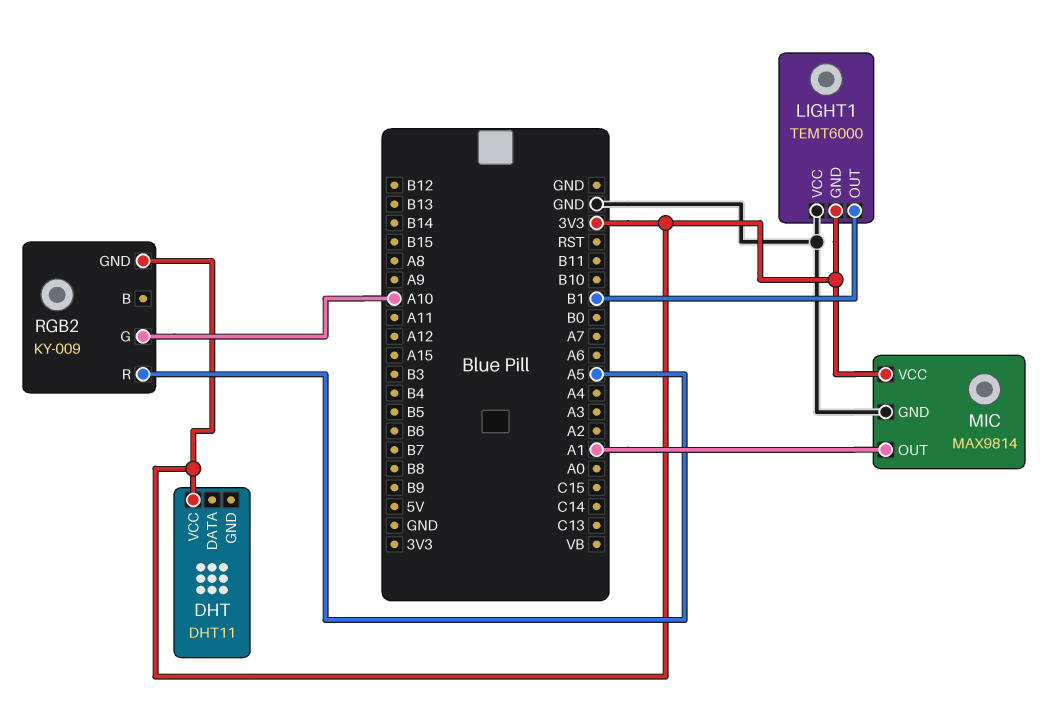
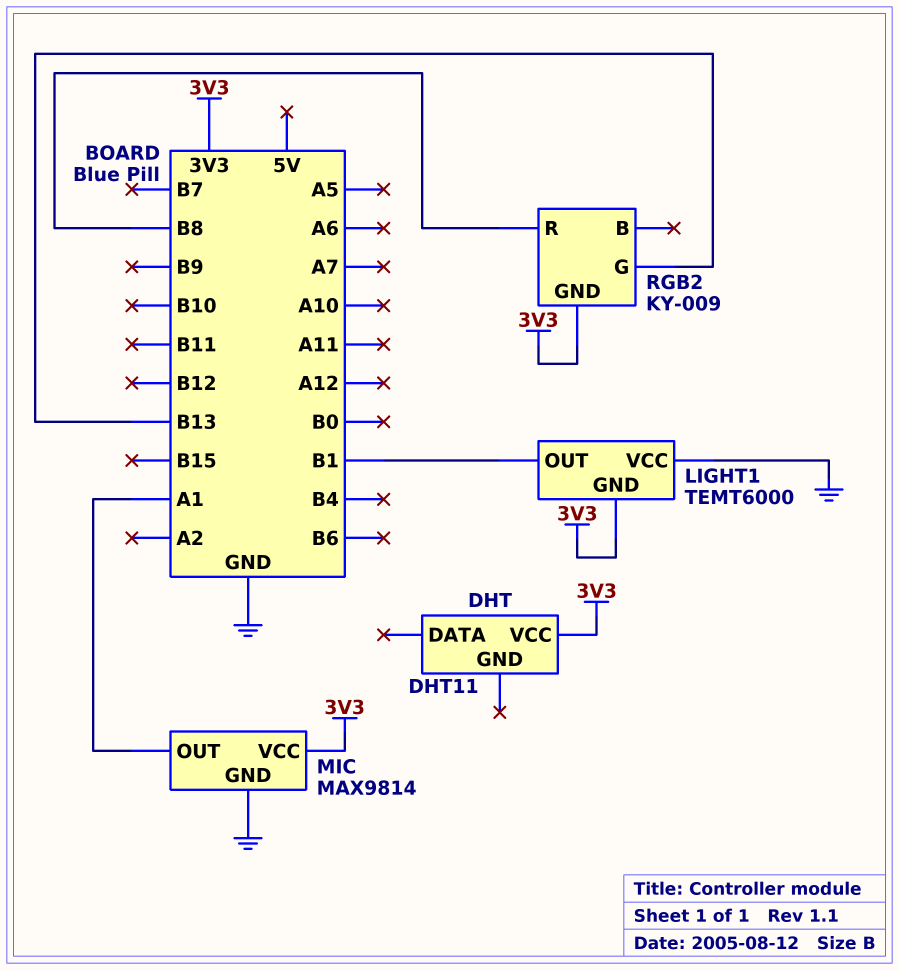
RGB2 pin G: A10 -> B13
RGB2 pin R: A5 -> B8

